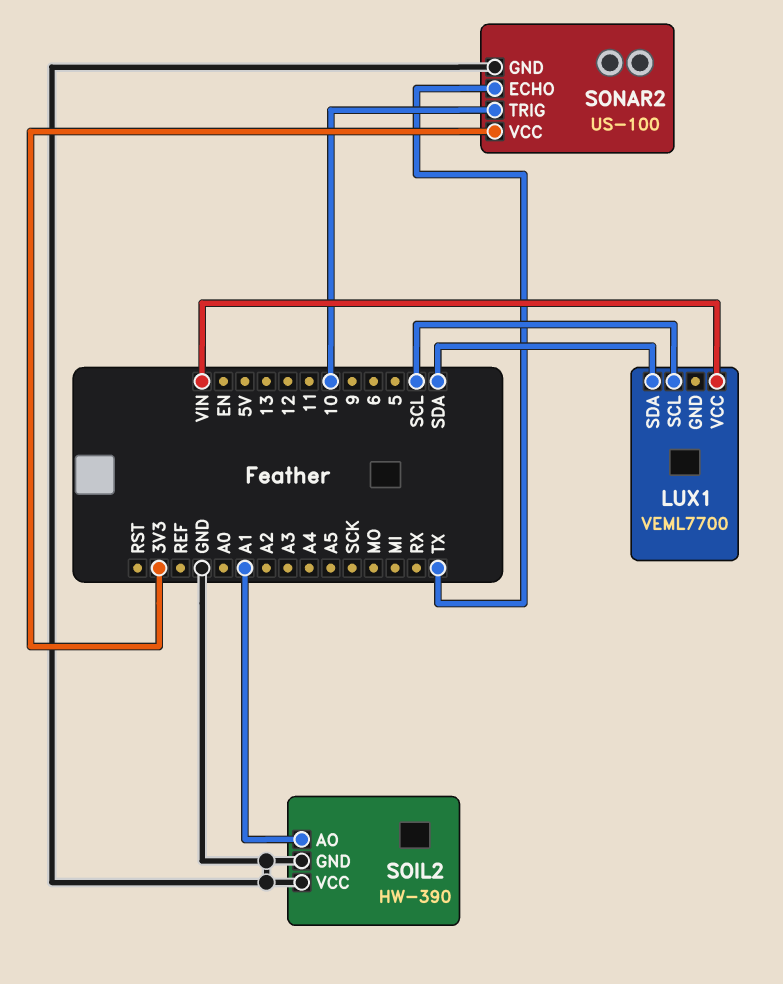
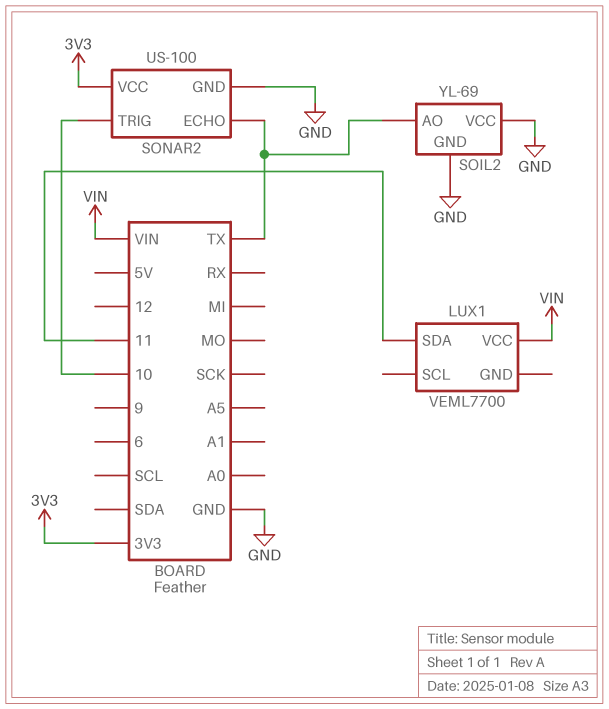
LUX1 pin SCL: SCL -> none
LUX1 pin SDA: SDA -> 11
SOIL2: HW-390 -> YL-69
SOIL2 pin AO: A1 -> TX

